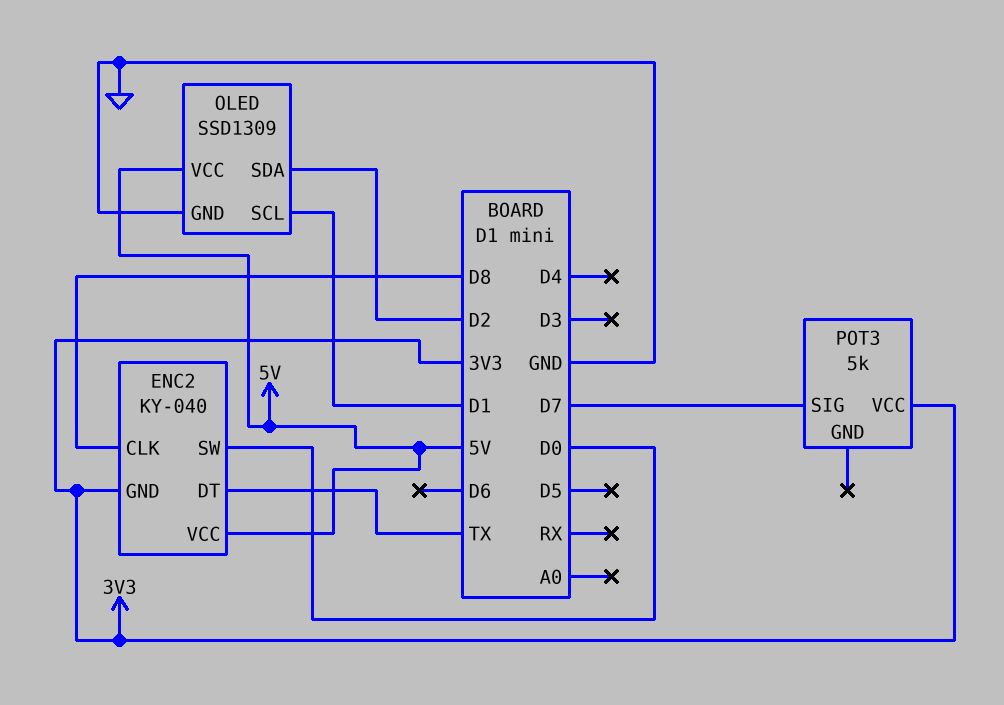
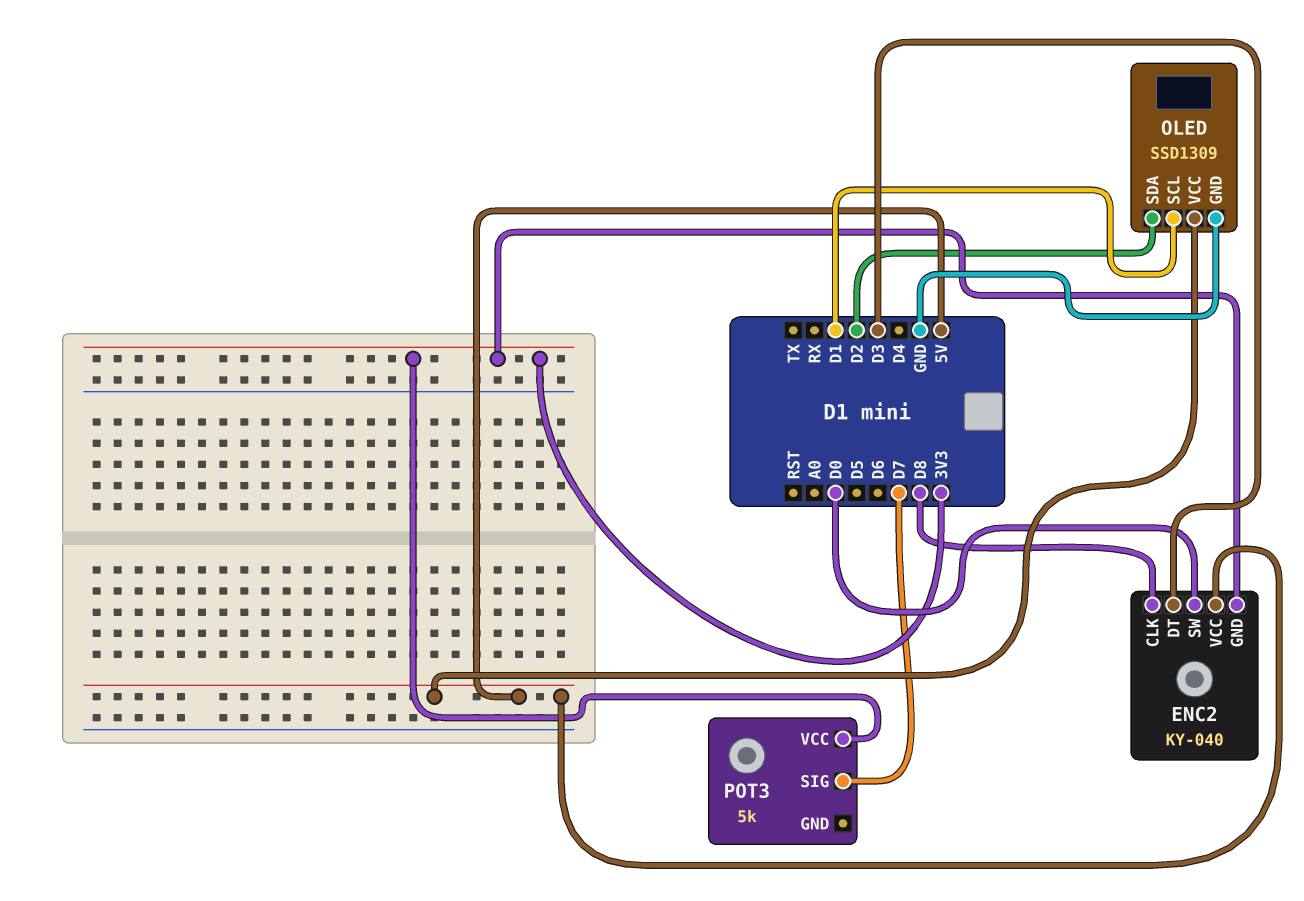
ENC2 pin DT: TX -> D3

